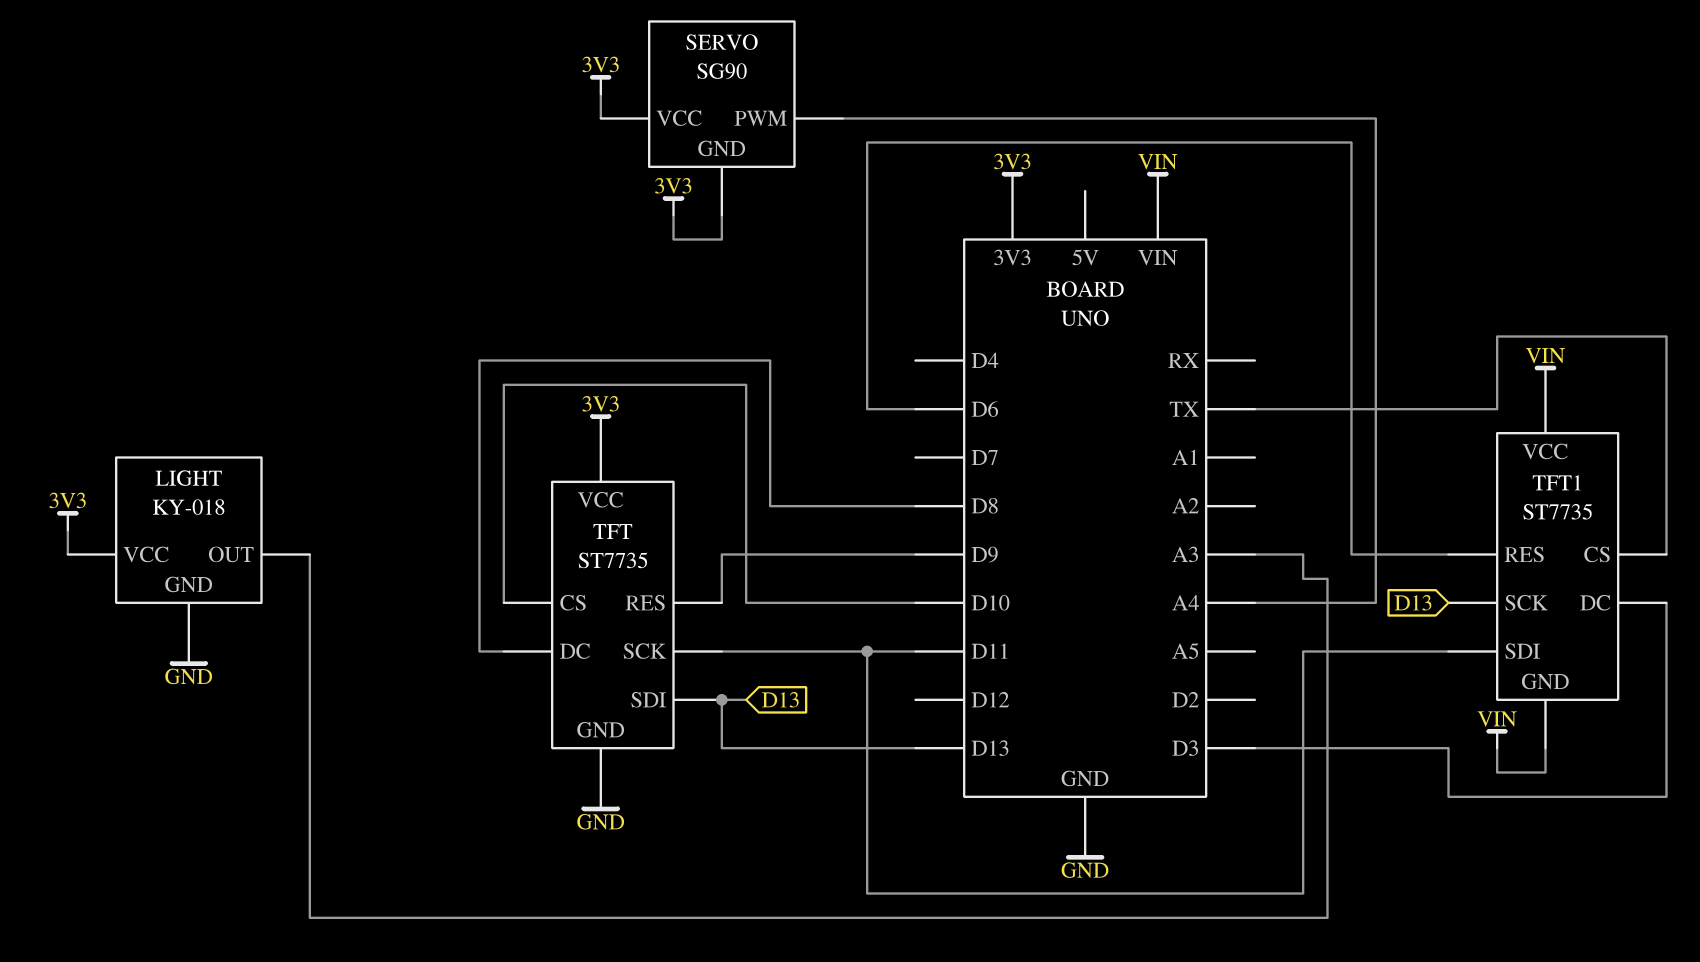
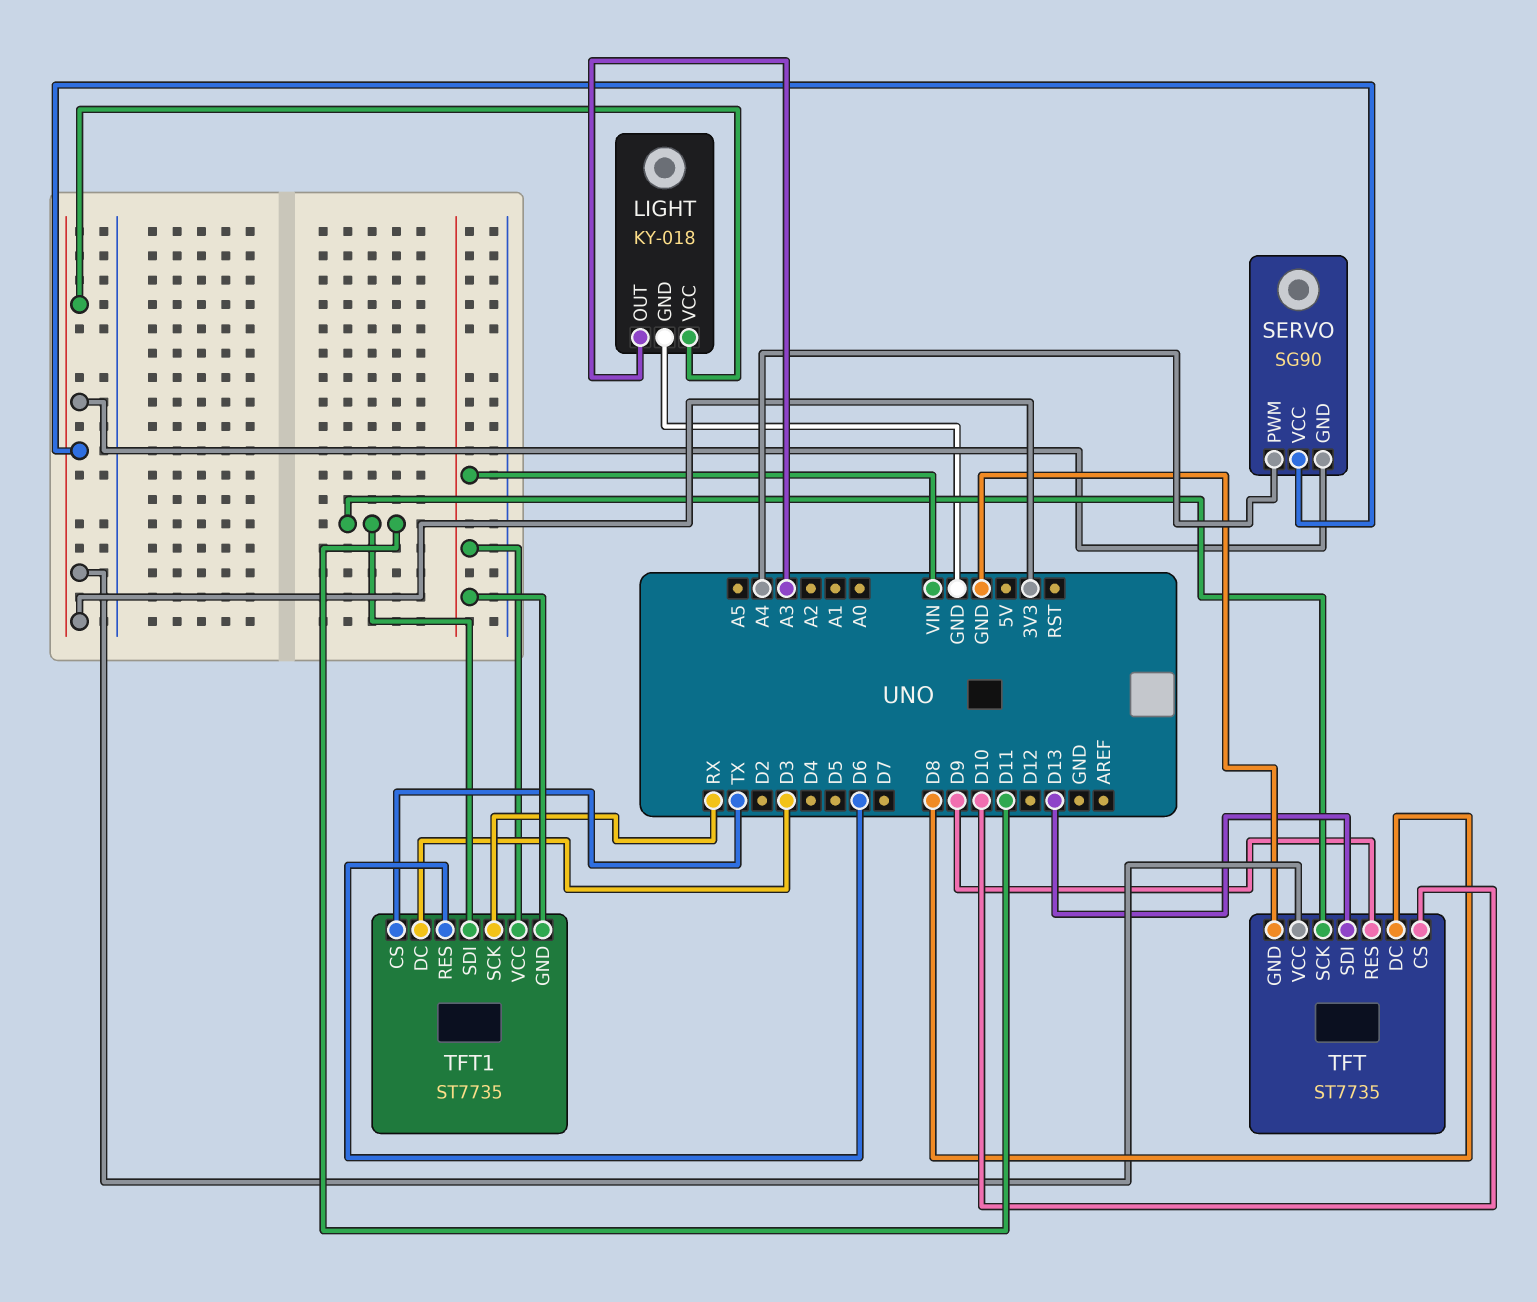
TFT1 pin SCK: D13 -> RX

